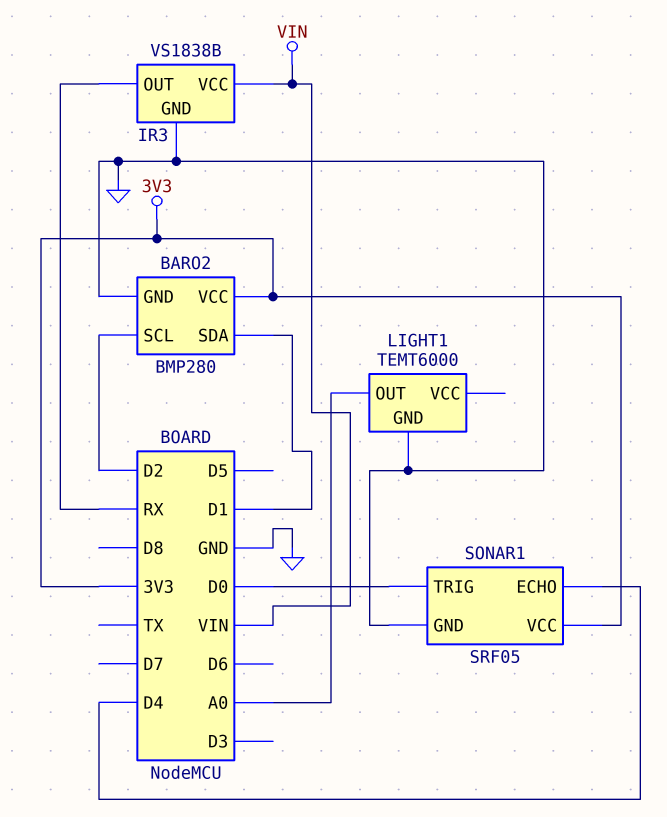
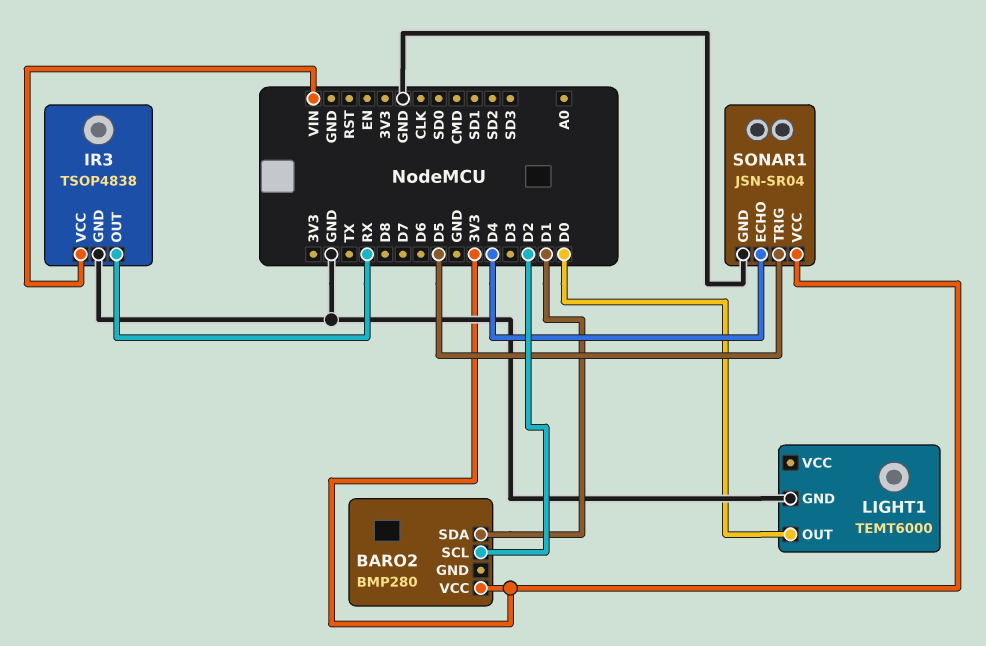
BARO2 pin GND: GND -> none
IR3: VS1838B -> TSOP4838
LIGHT1 pin OUT: A0 -> D0
SONAR1: SRF05 -> JSN-SR04
SONAR1 pin TRIG: D0 -> D5

